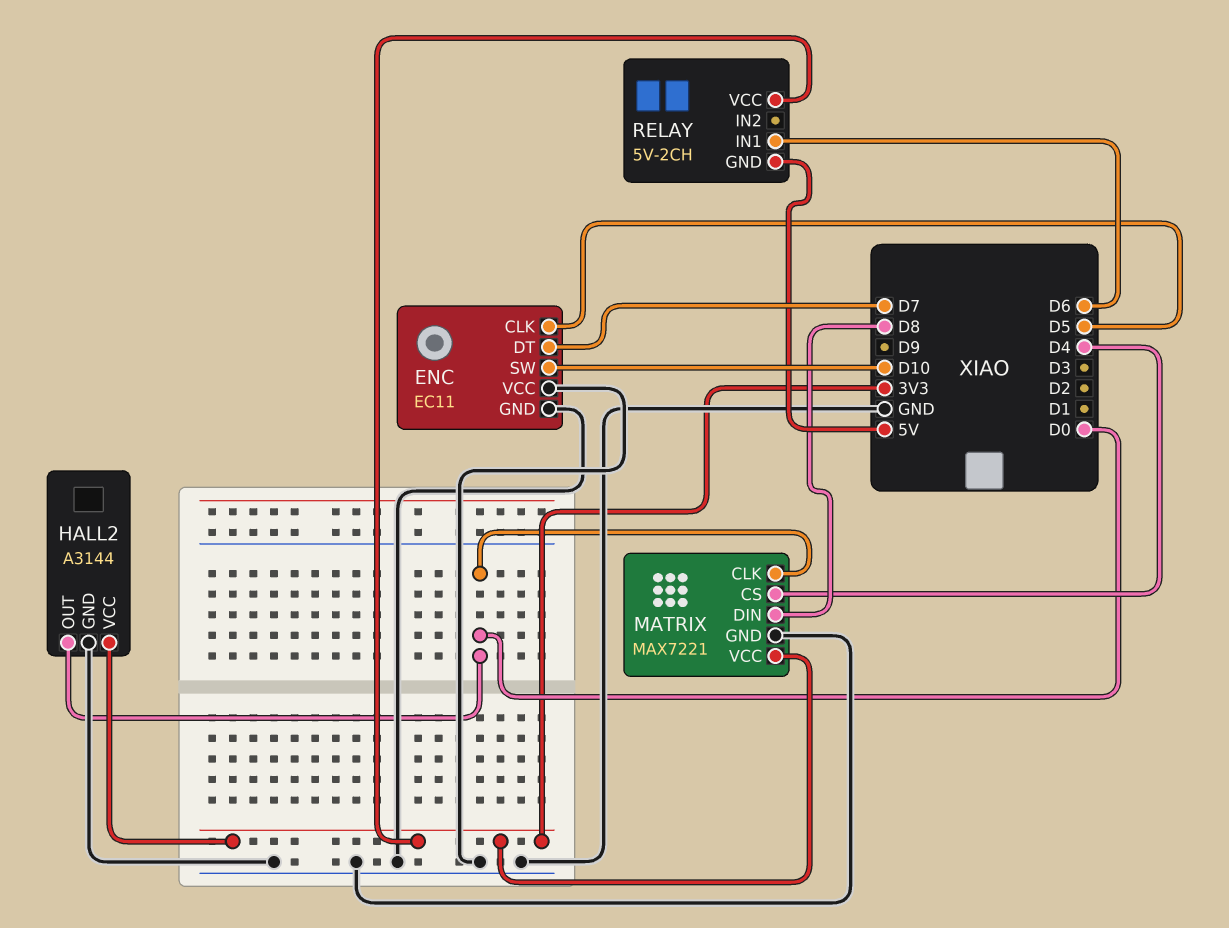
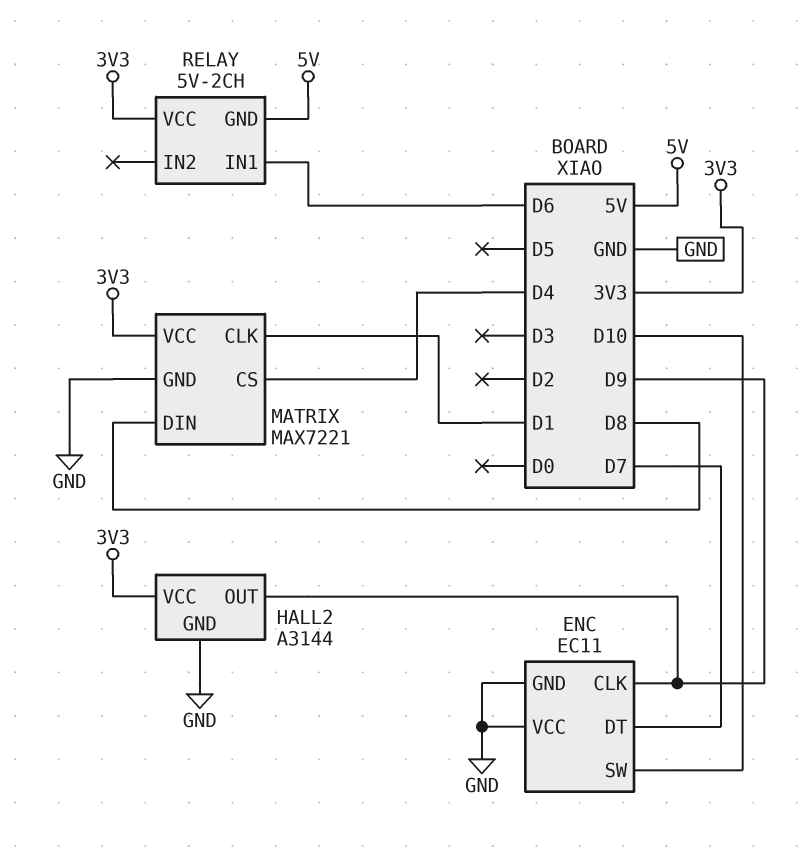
ENC pin CLK: D5 -> D9
HALL2 pin OUT: D0 -> D9
MATRIX pin CLK: D0 -> D1

